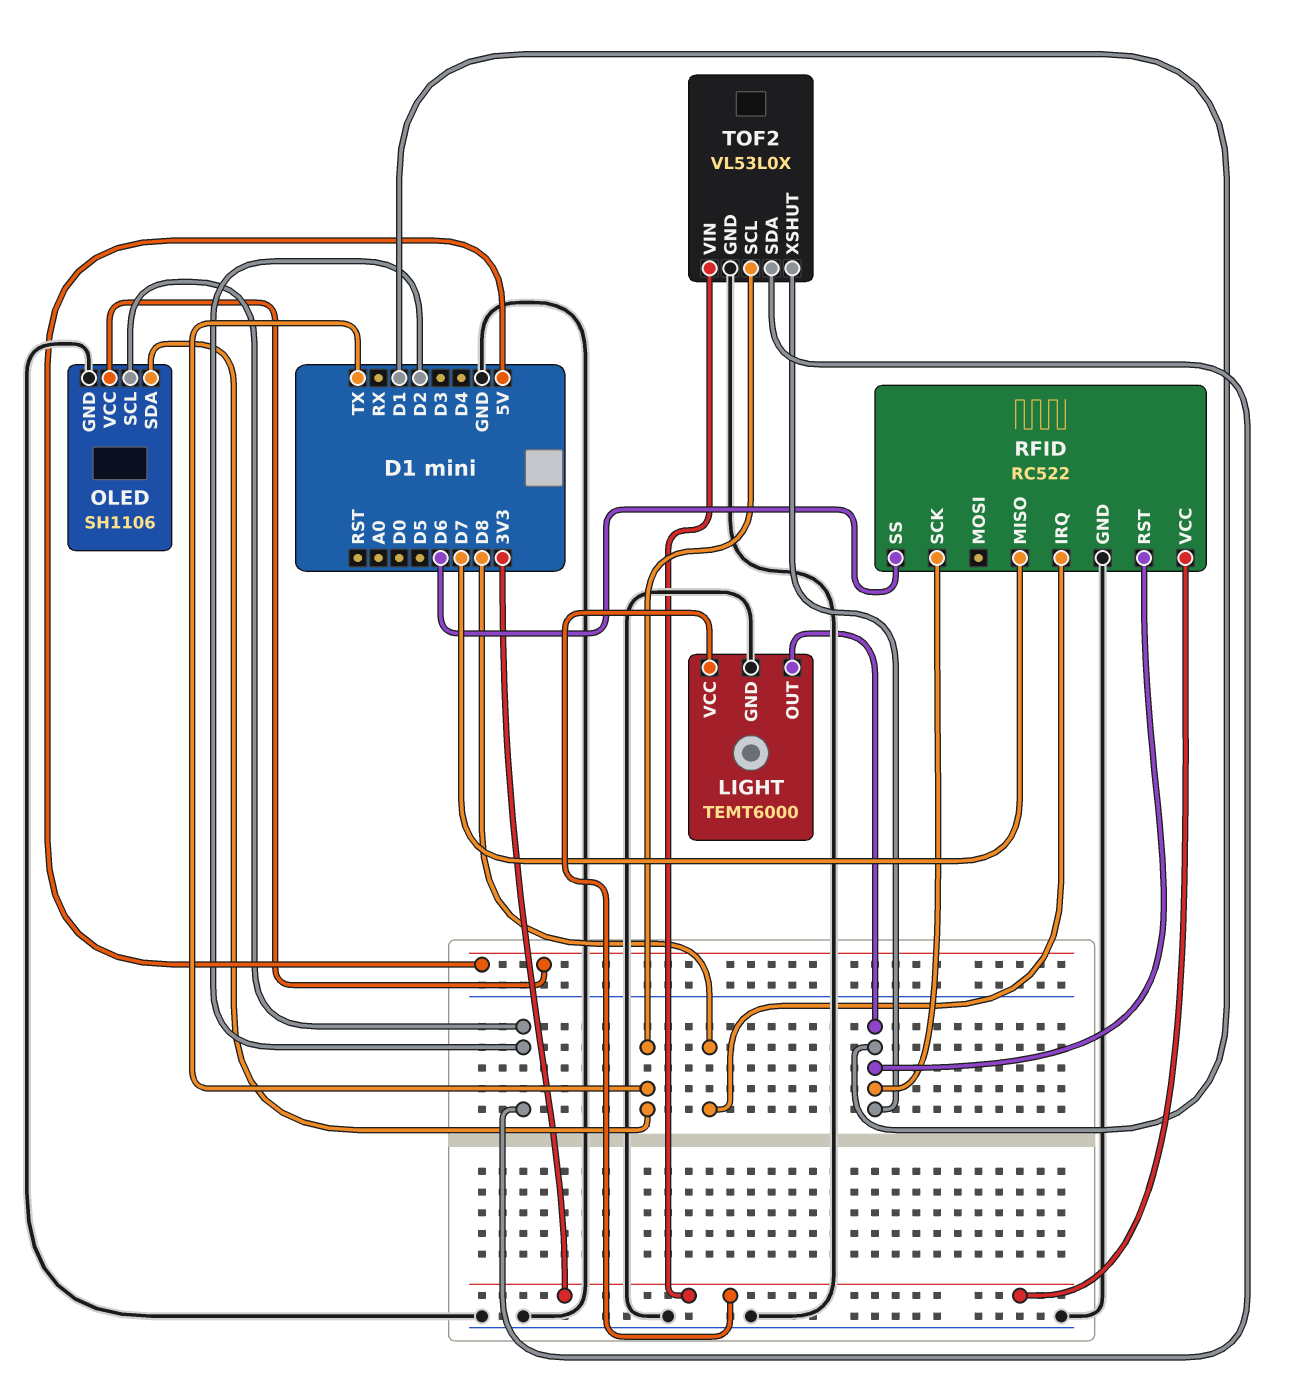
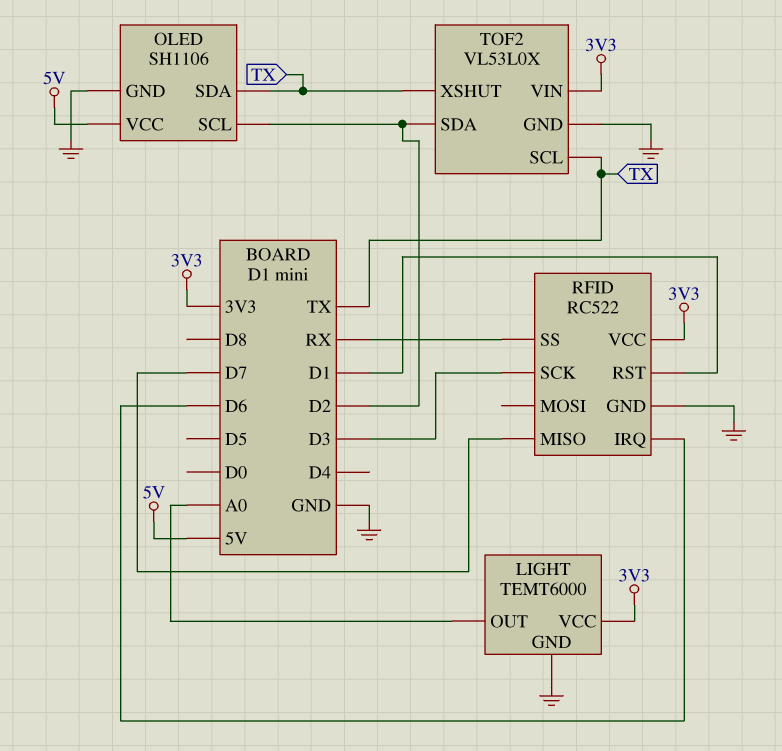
LIGHT pin OUT: D1 -> A0
RFID pin IRQ: D8 -> D6
RFID pin SCK: D1 -> D3
RFID pin SS: D6 -> RX
TOF2 pin XSHUT: D1 -> TX

